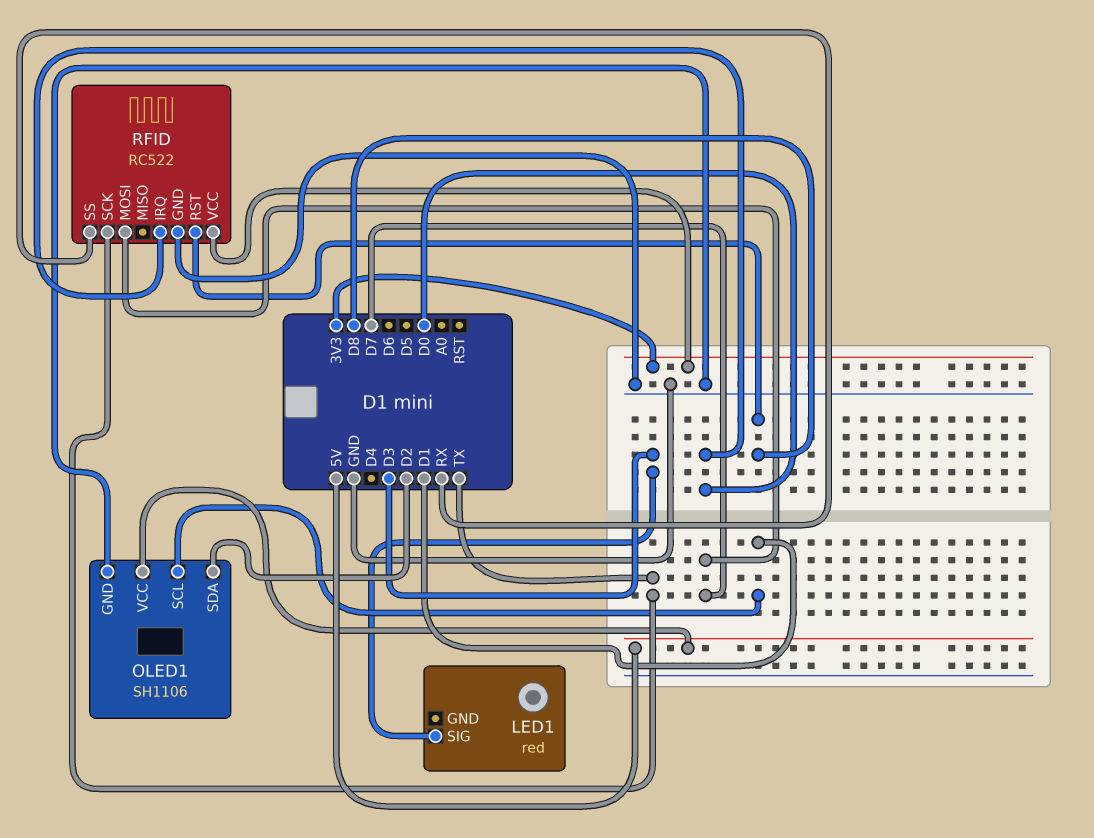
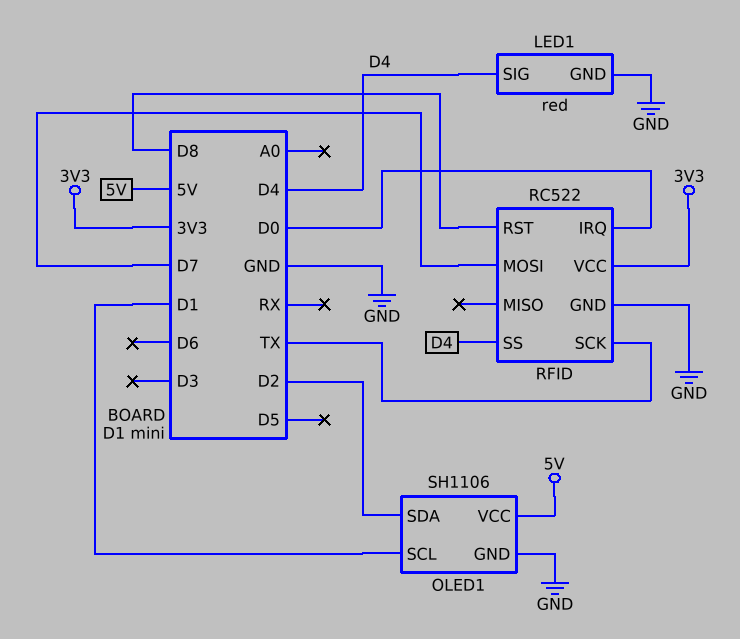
LED1 pin GND: none -> GND
LED1 pin SIG: D3 -> D4
RFID pin SS: RX -> D4

